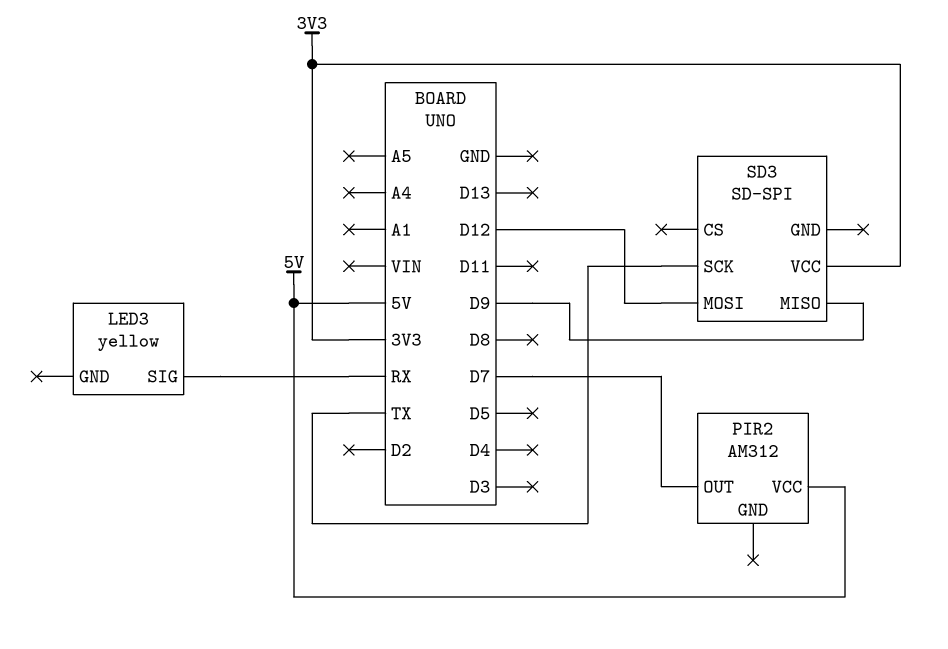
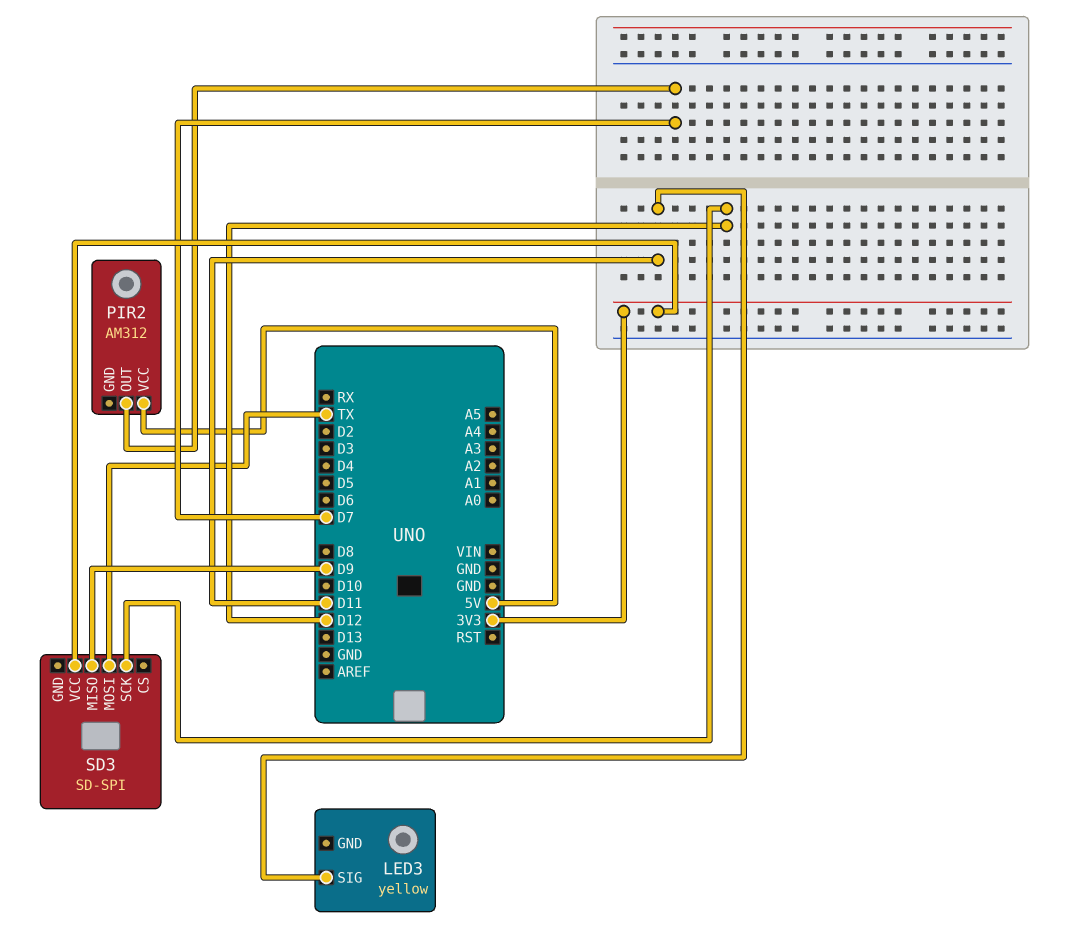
LED3 pin SIG: RX -> D11
SD3 pin MOSI: D12 -> TX
SD3 pin SCK: TX -> D12

